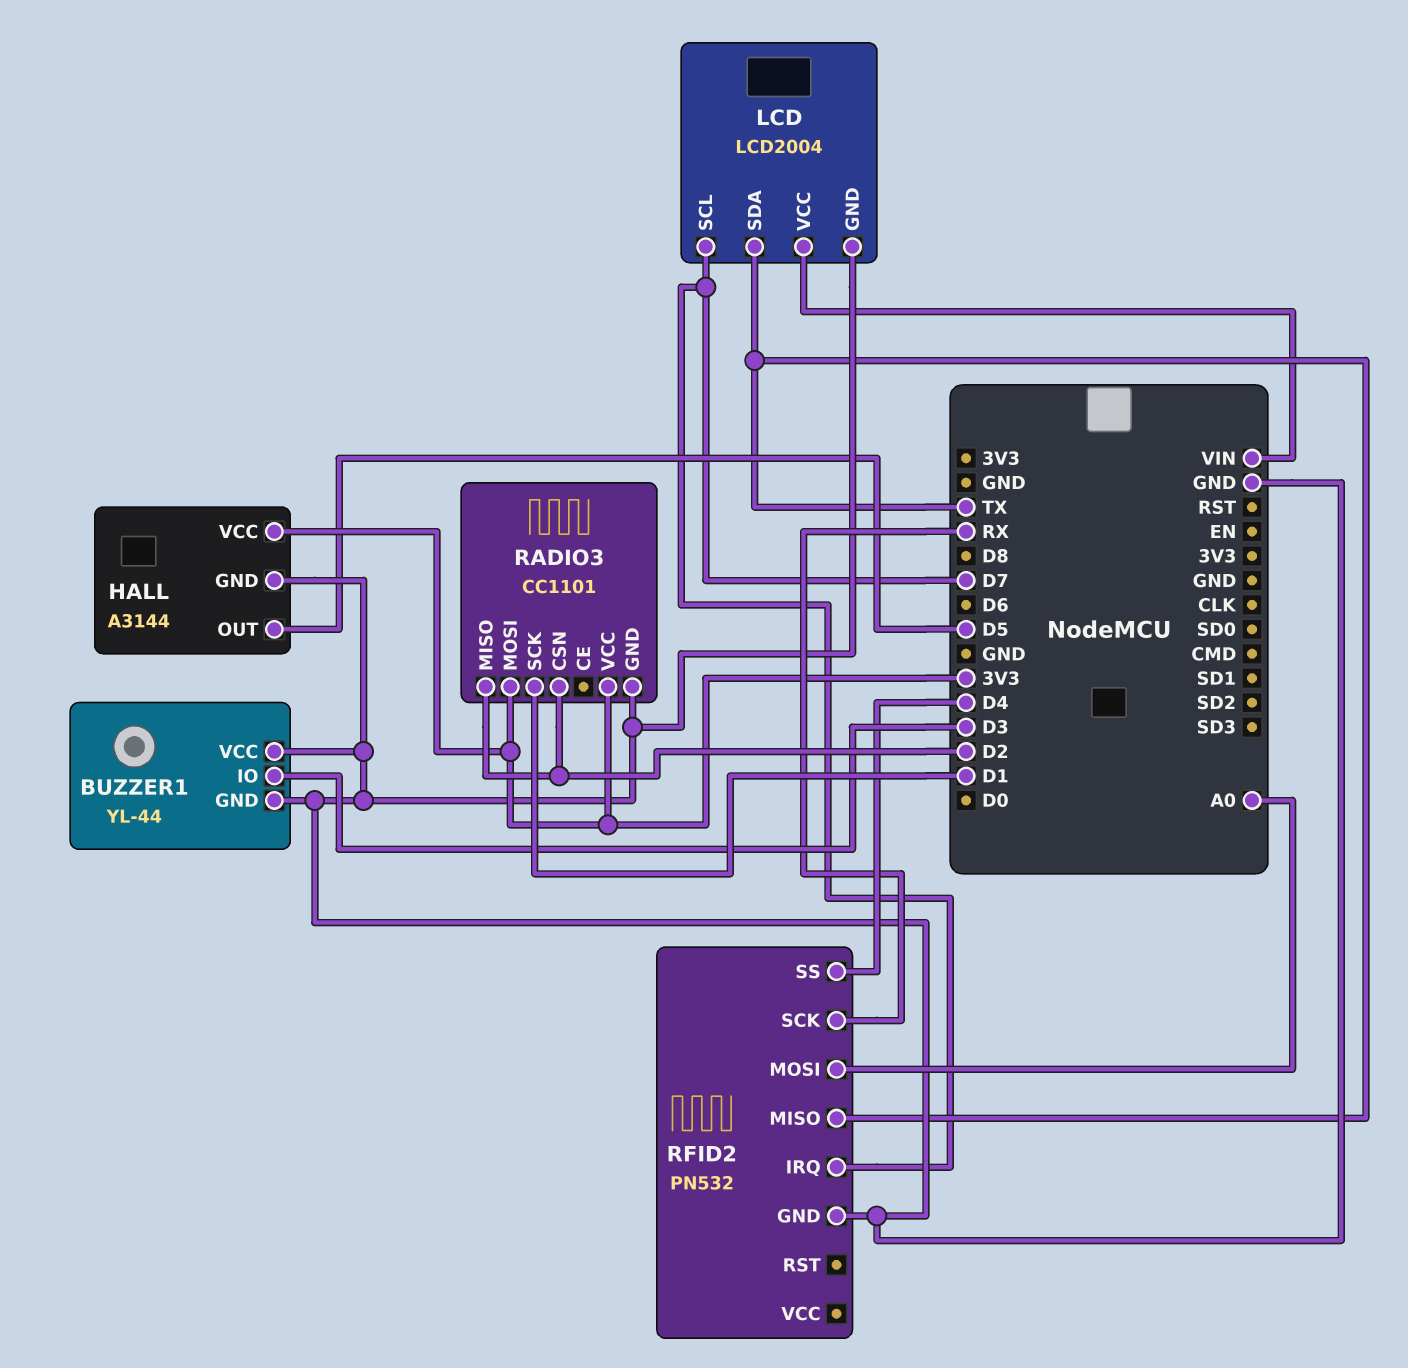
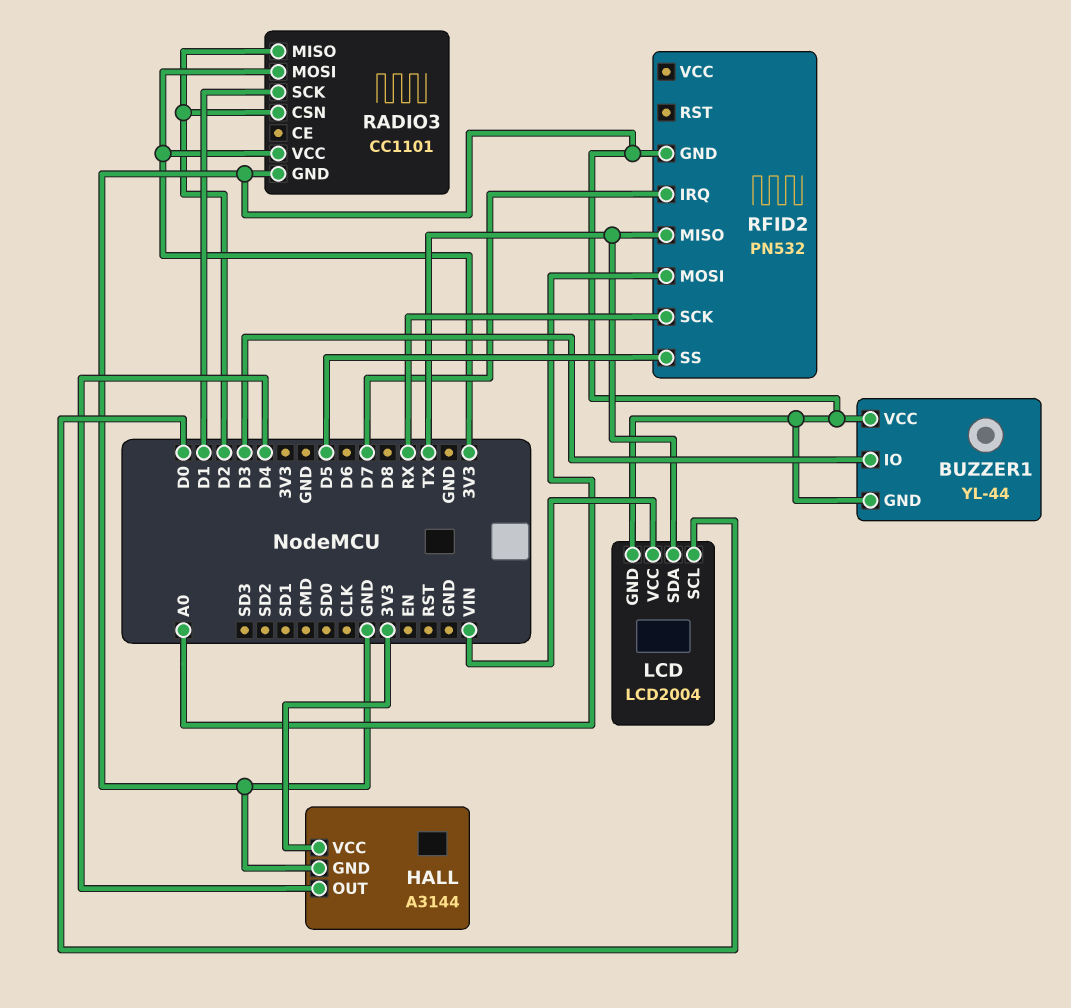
HALL pin OUT: D5 -> D4
LCD pin SCL: D7 -> D0
RFID2 pin SS: D4 -> D5

